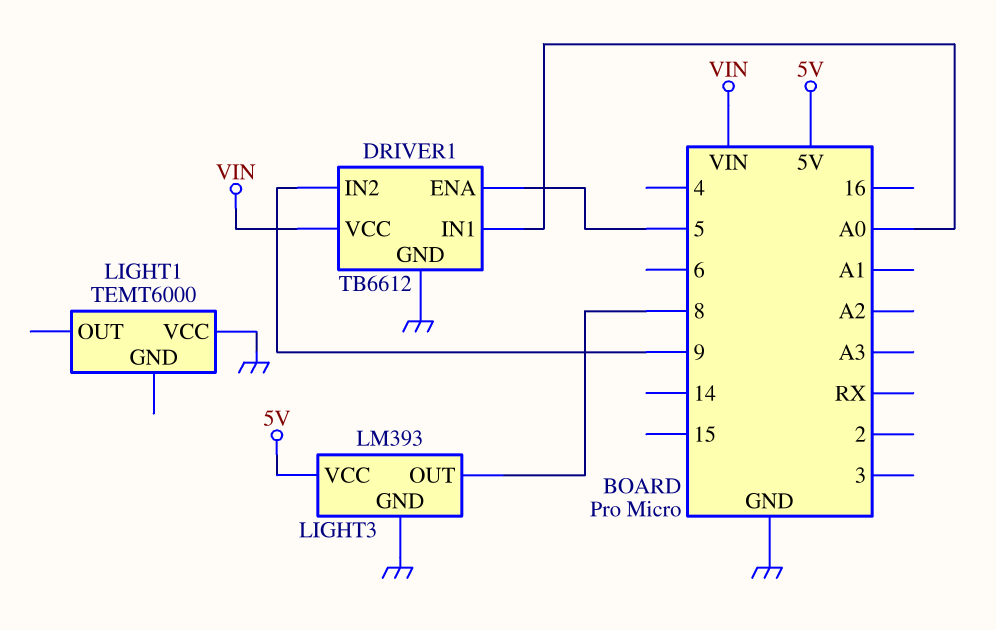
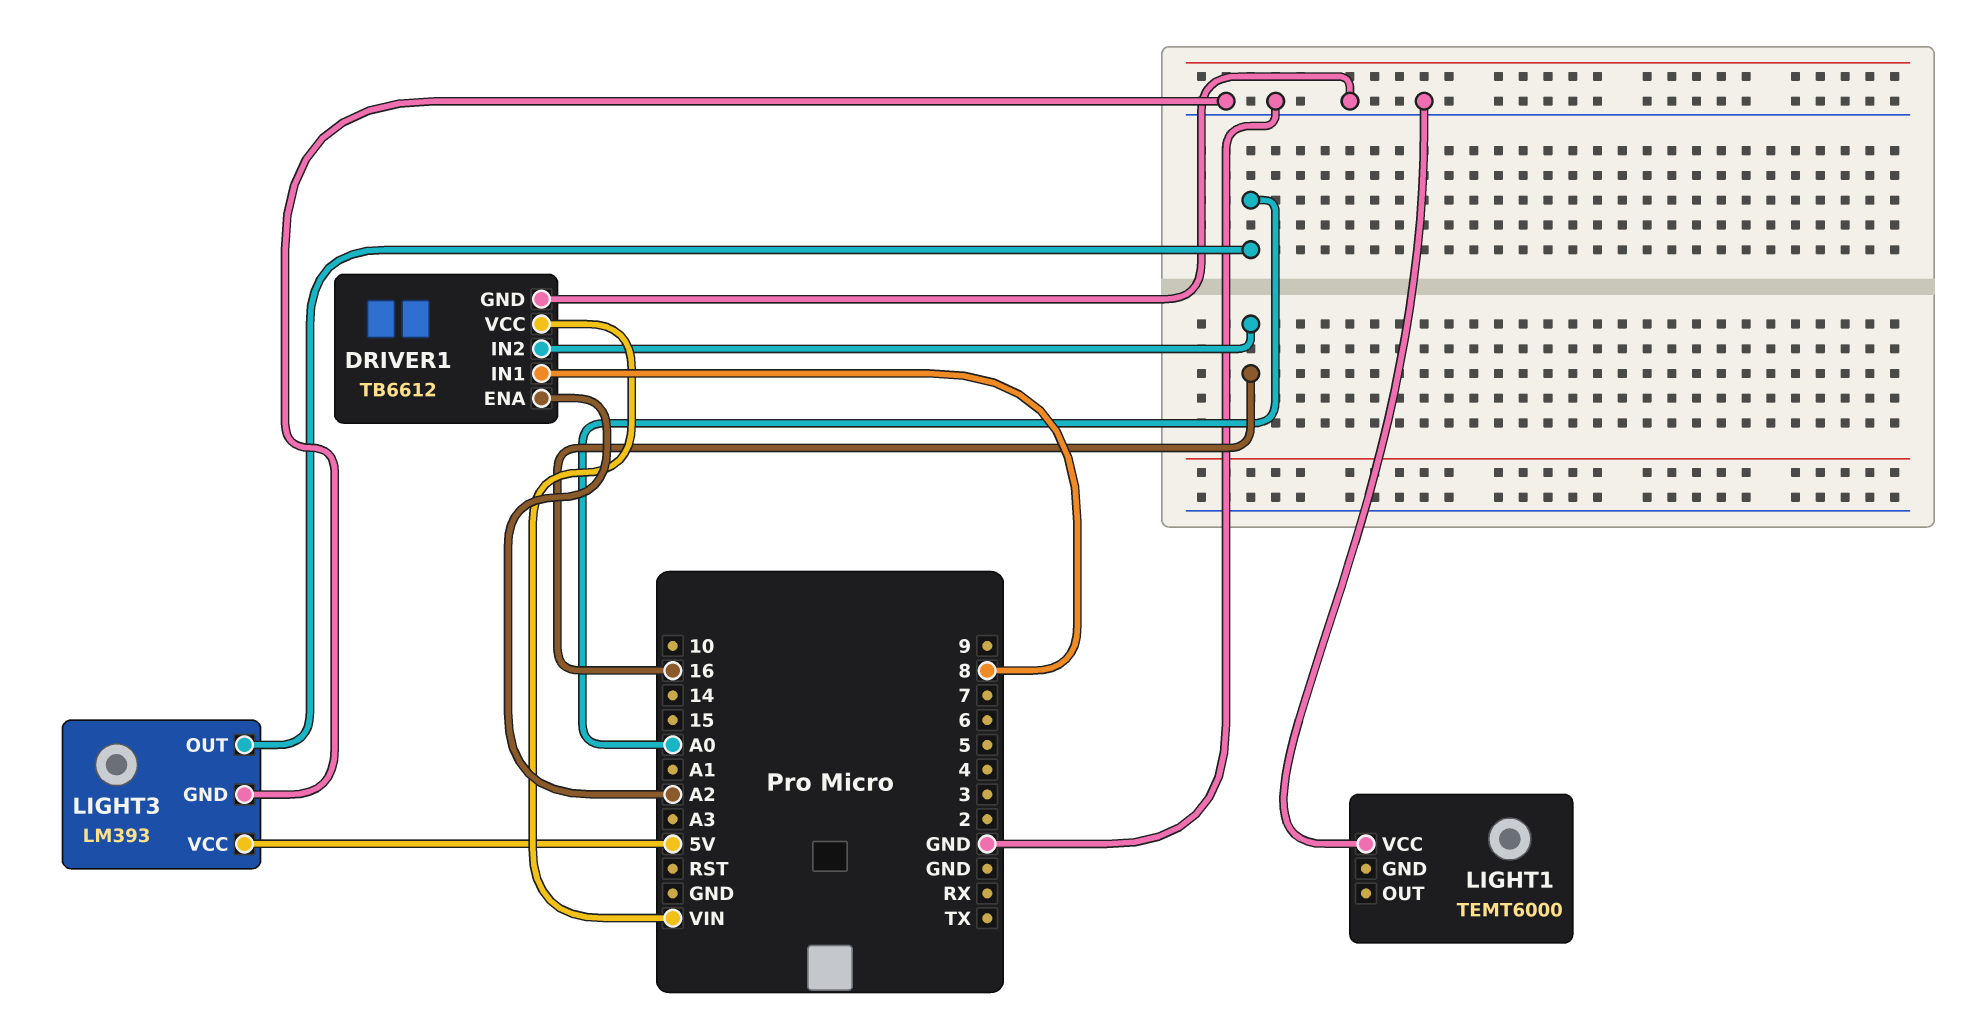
DRIVER1 pin ENA: 5 -> A2
DRIVER1 pin IN1: A0 -> 8
DRIVER1 pin IN2: 9 -> 16
LIGHT3 pin OUT: 8 -> A0

